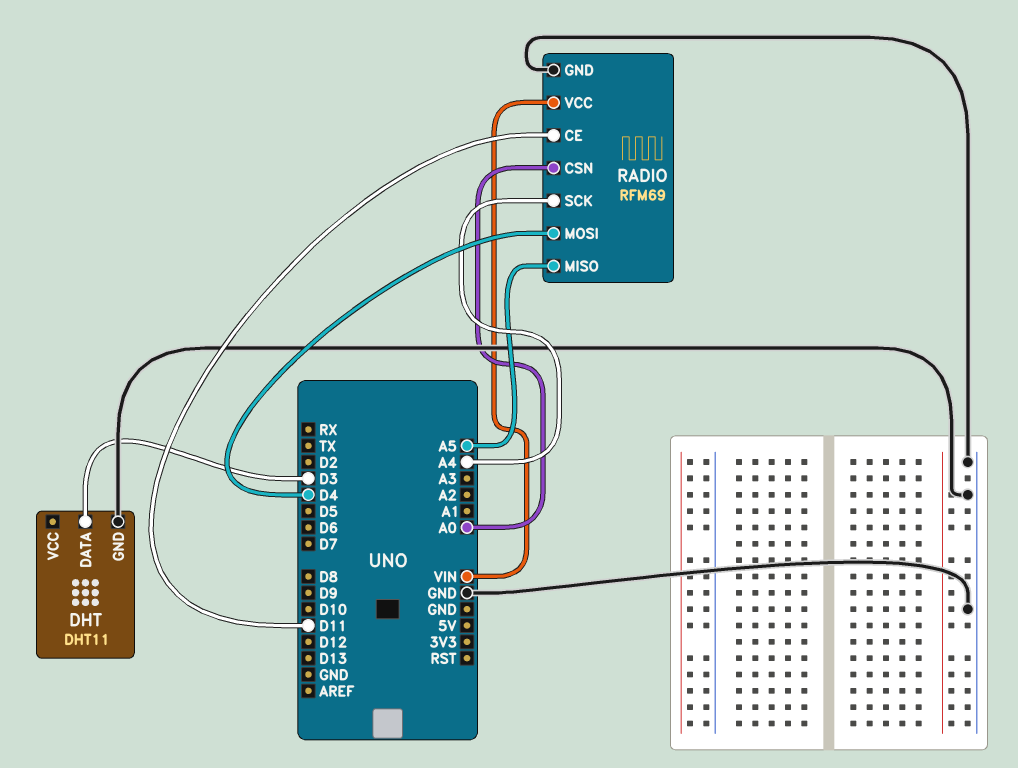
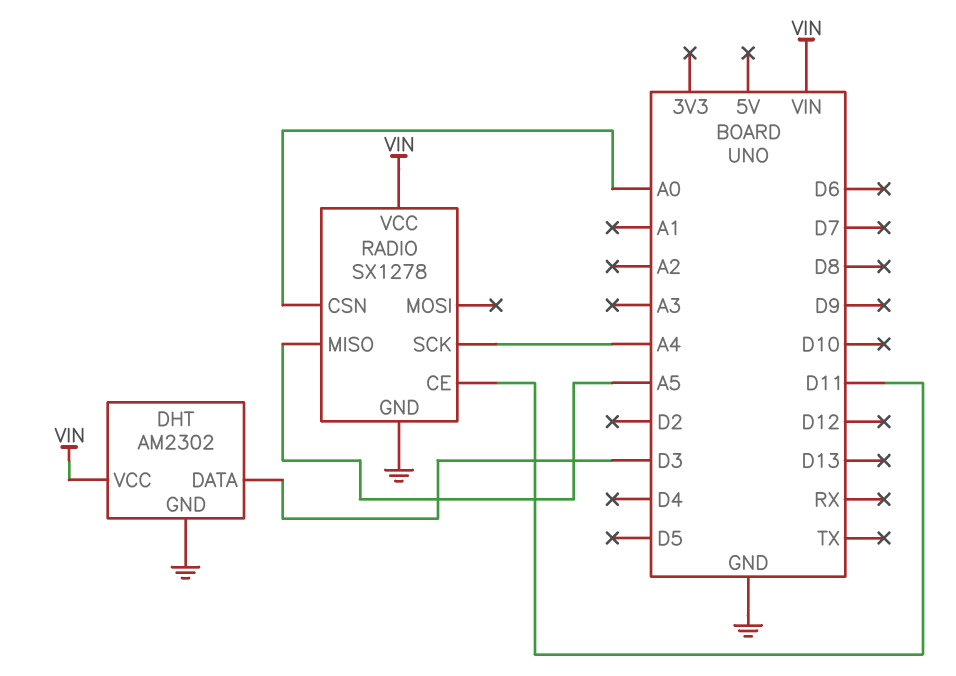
DHT: DHT11 -> AM2302
DHT pin VCC: none -> VIN
RADIO: RFM69 -> SX1278
RADIO pin MOSI: D4 -> none

